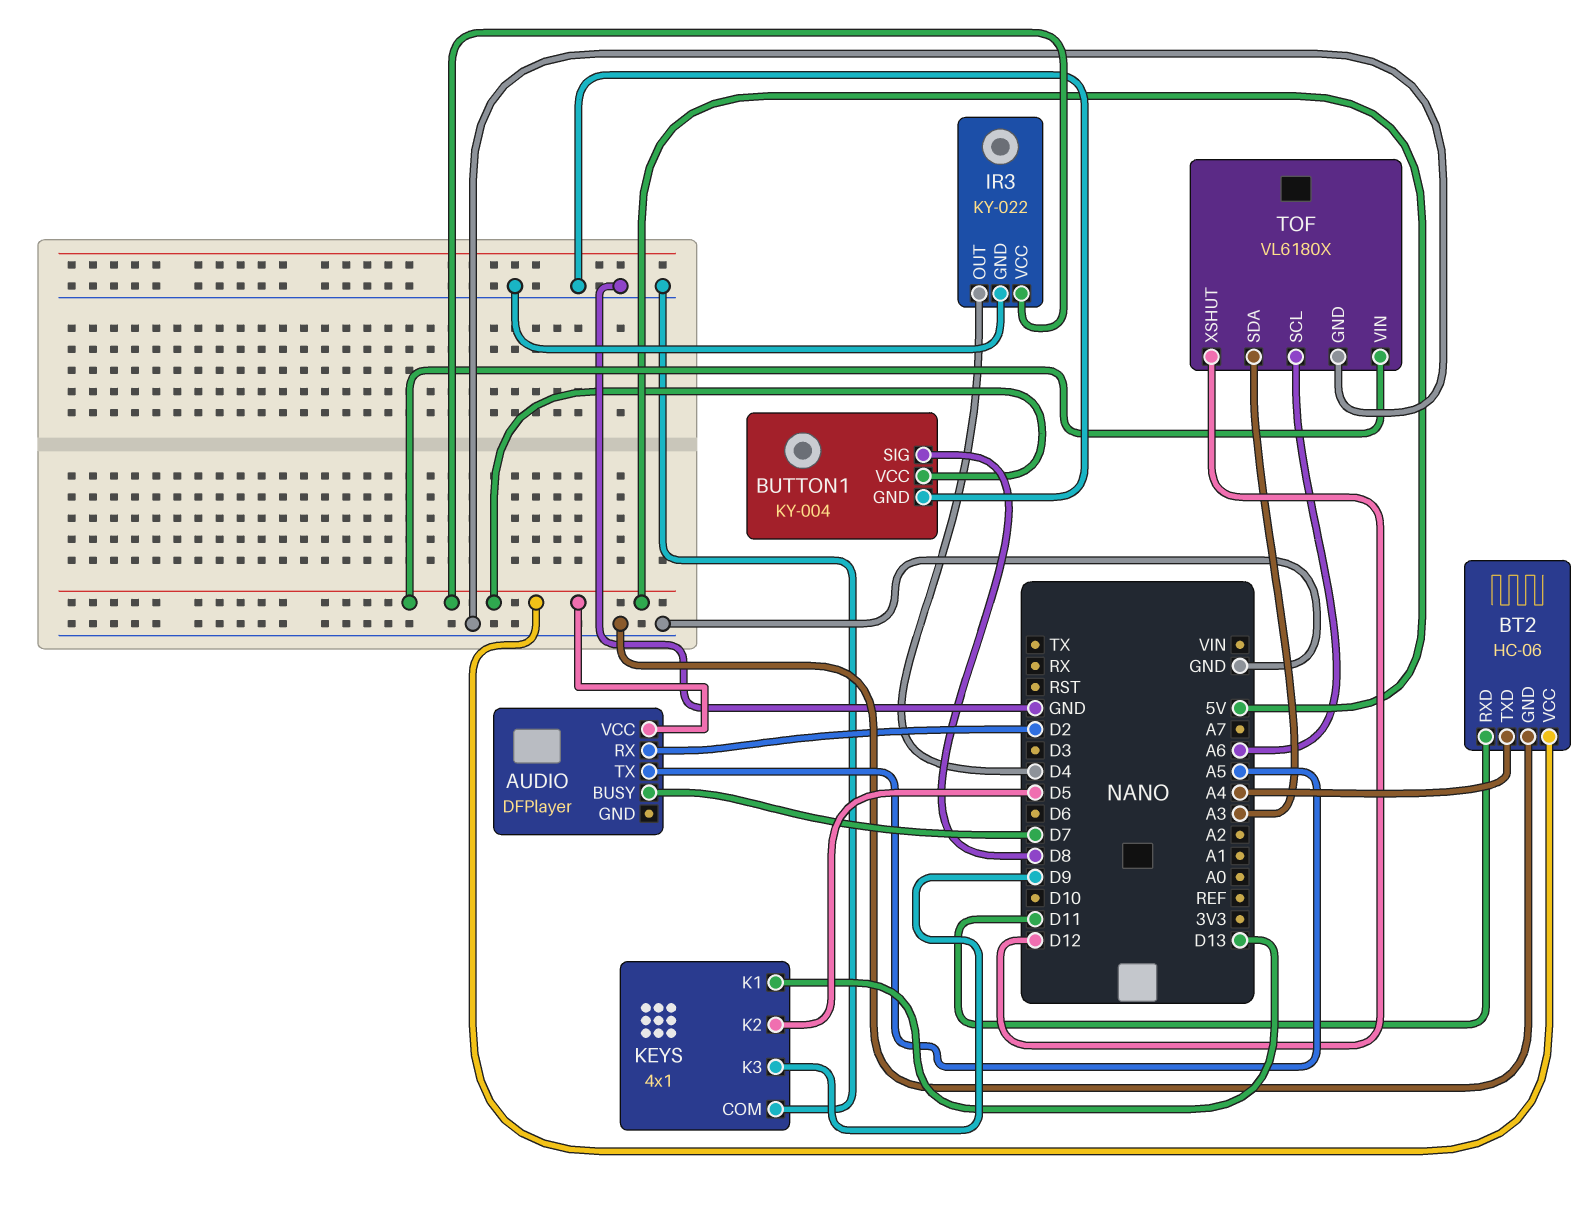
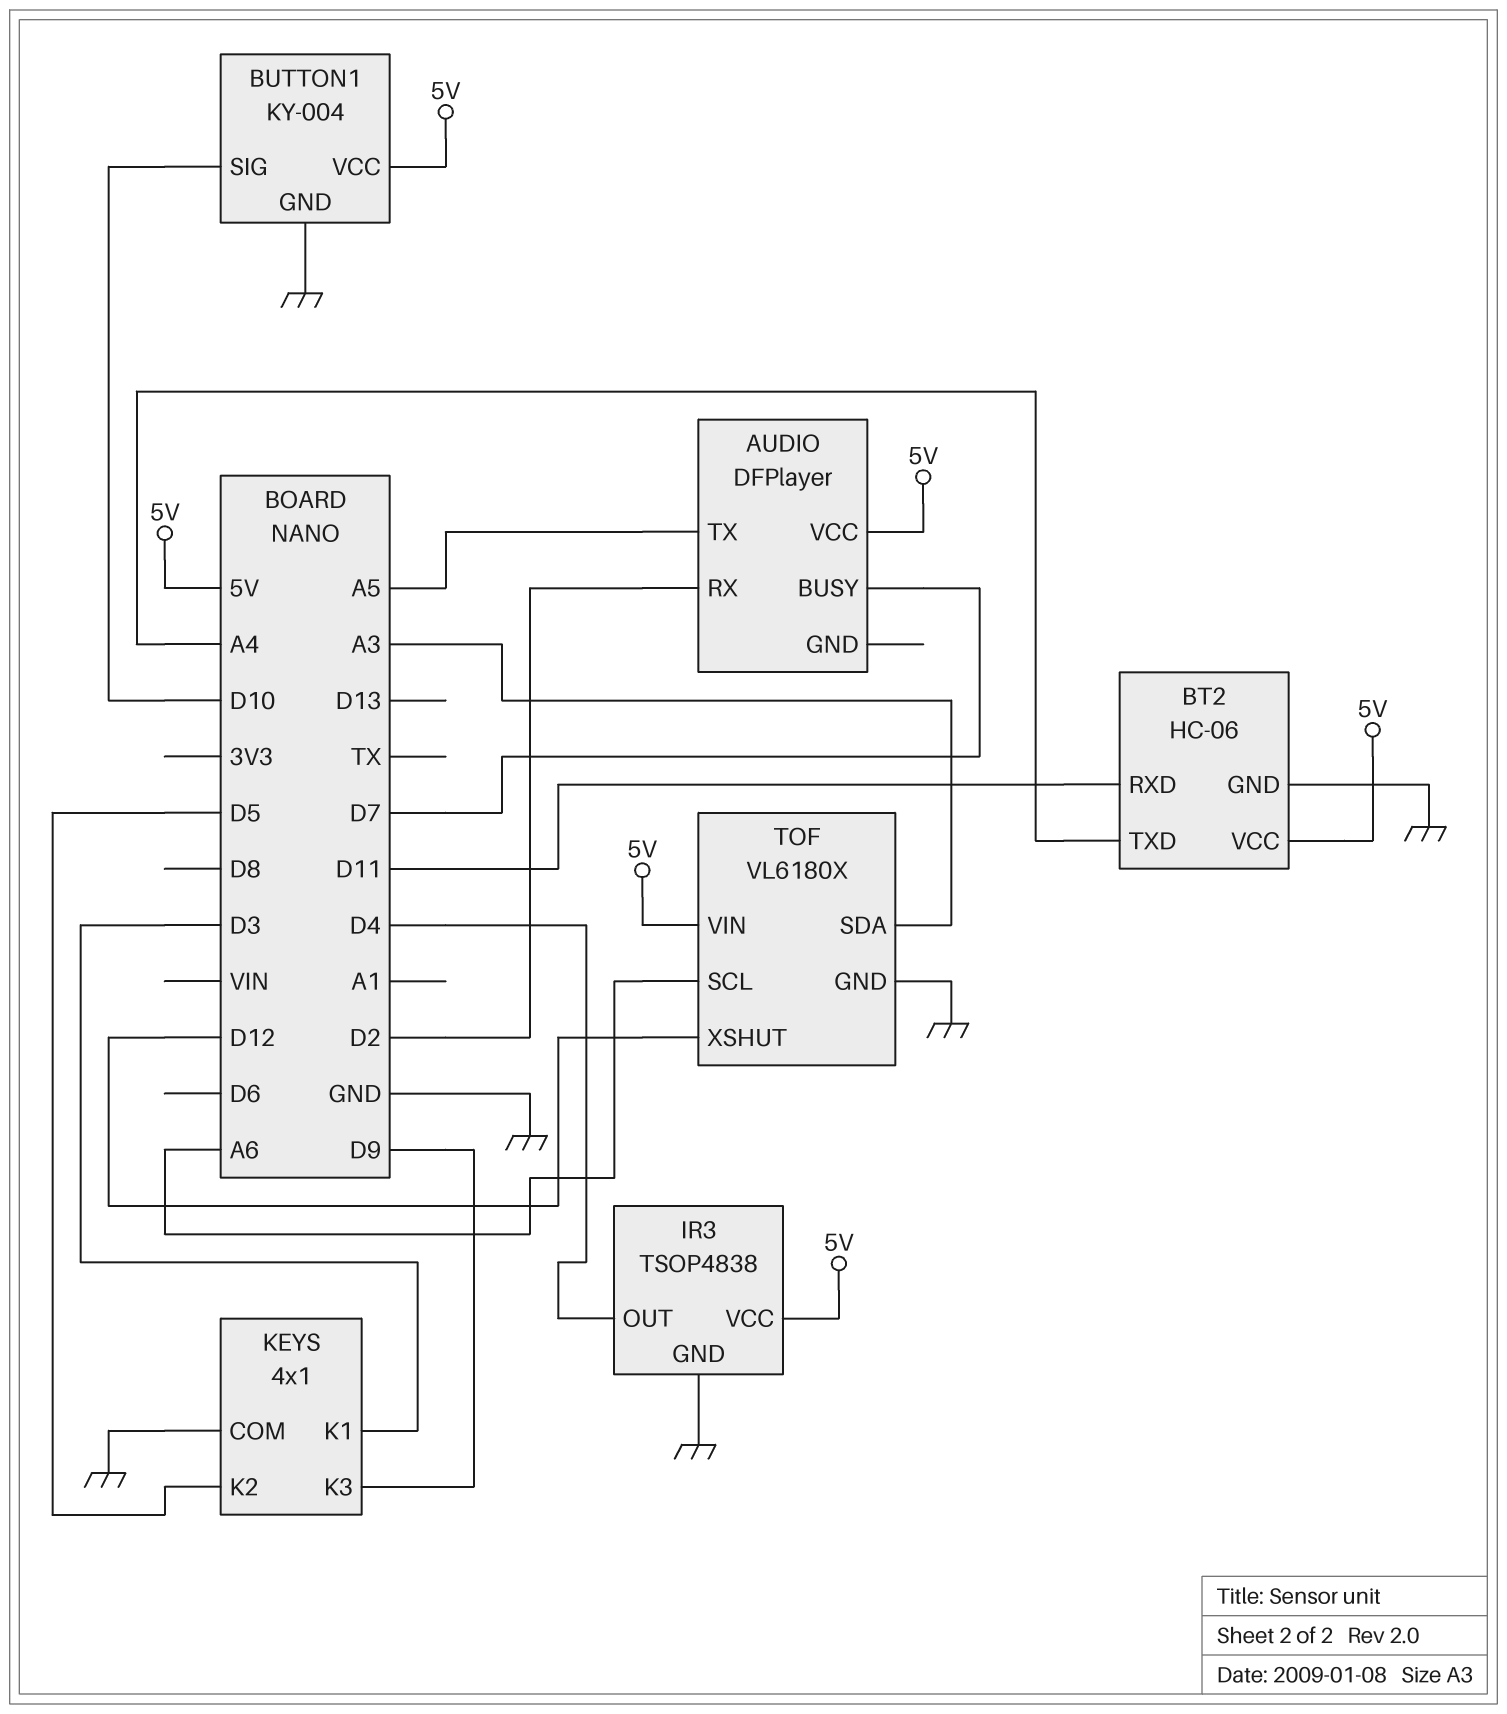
BUTTON1 pin SIG: D8 -> D10
IR3: KY-022 -> TSOP4838
KEYS pin K1: D13 -> D3

